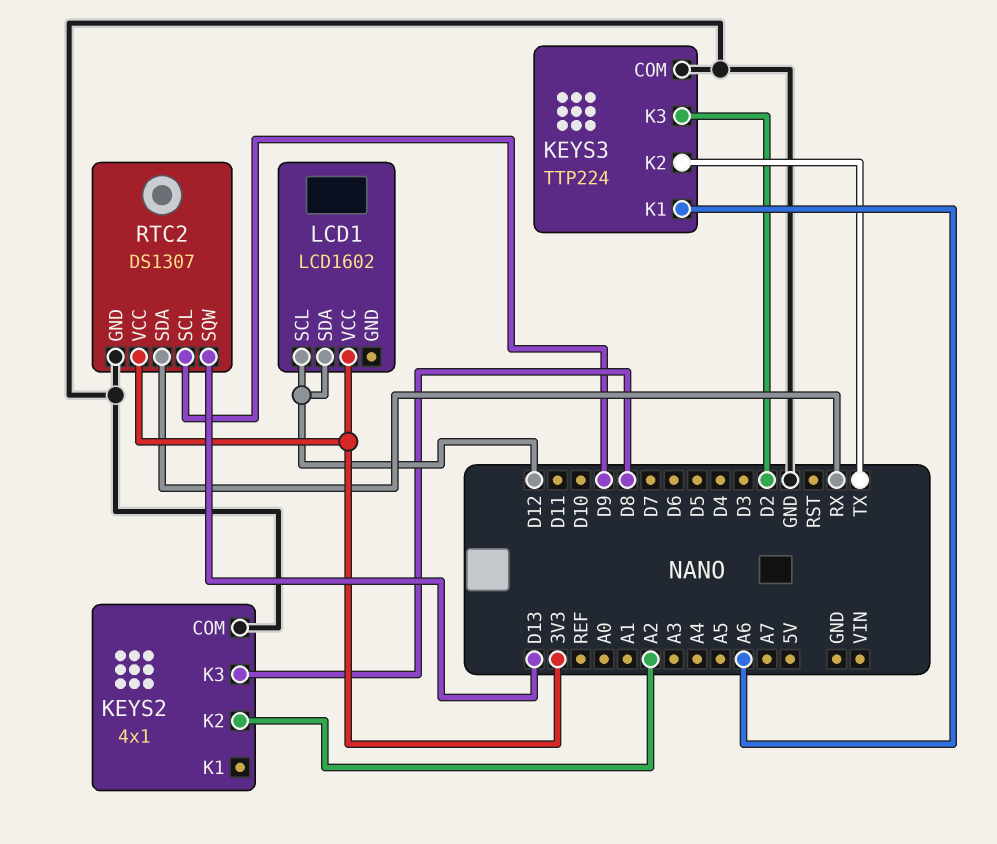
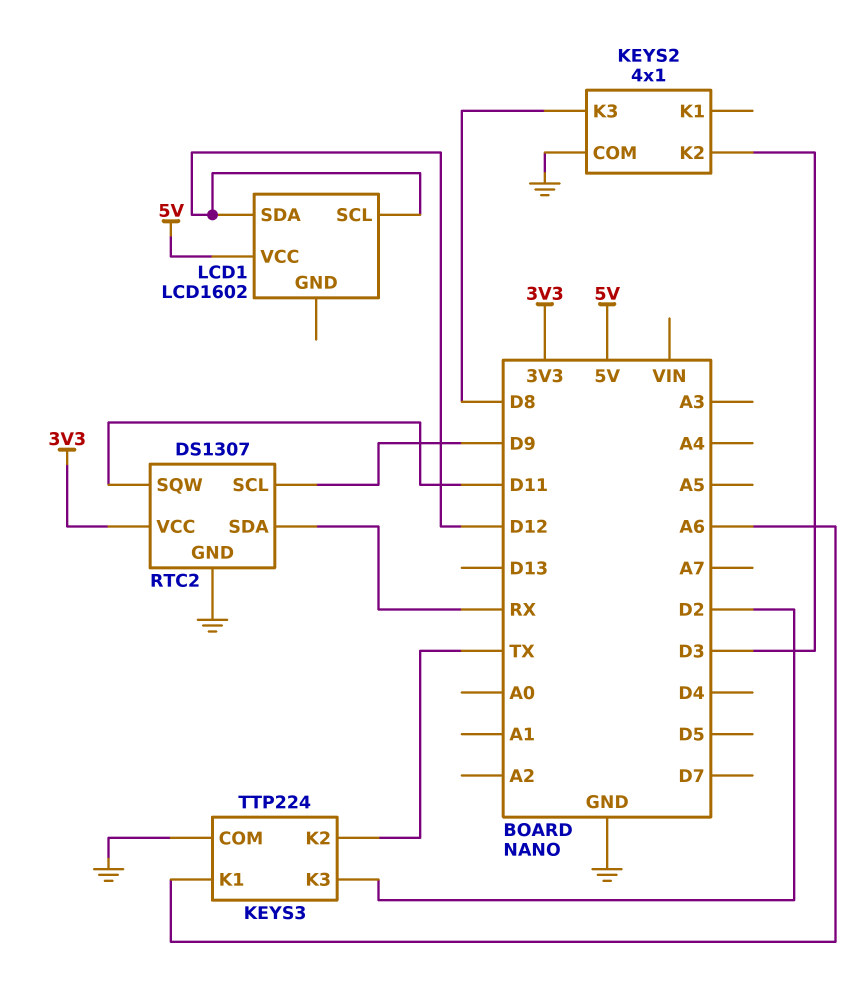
KEYS2 pin K2: A2 -> D3
LCD1 pin VCC: 3V3 -> 5V
RTC2 pin SQW: D13 -> D11

